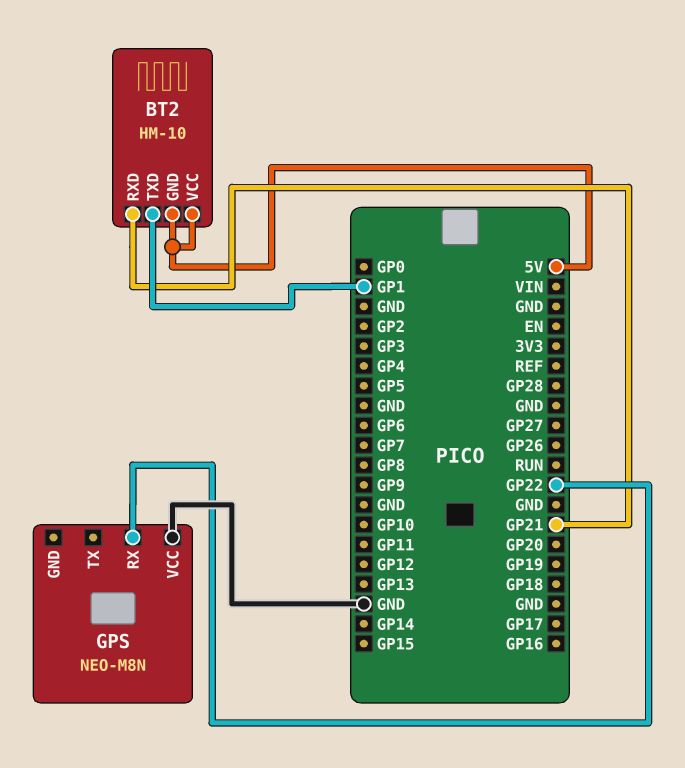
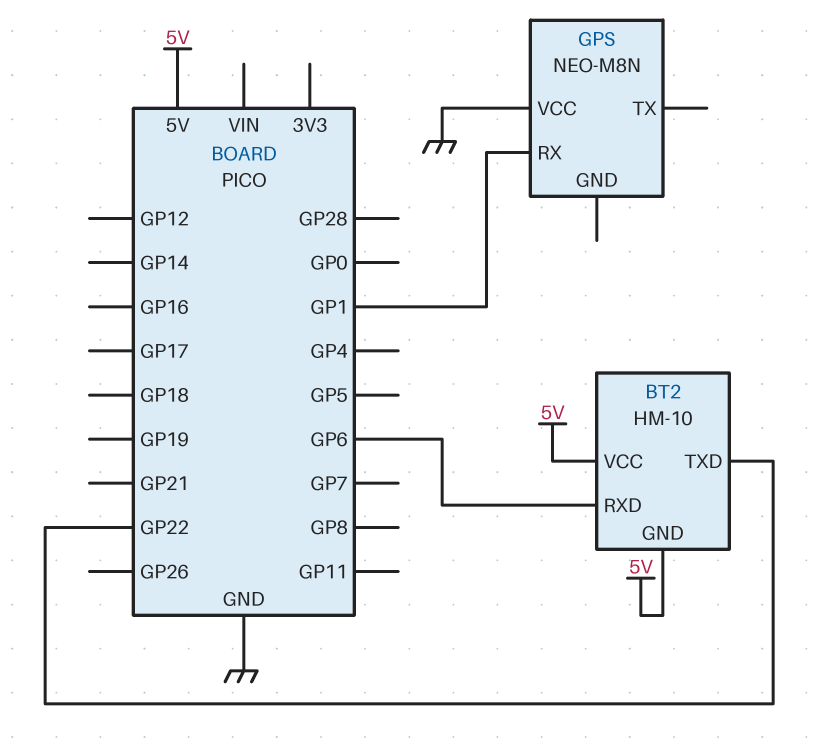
BT2 pin RXD: GP21 -> GP6
BT2 pin TXD: GP1 -> GP22
GPS pin RX: GP22 -> GP1

